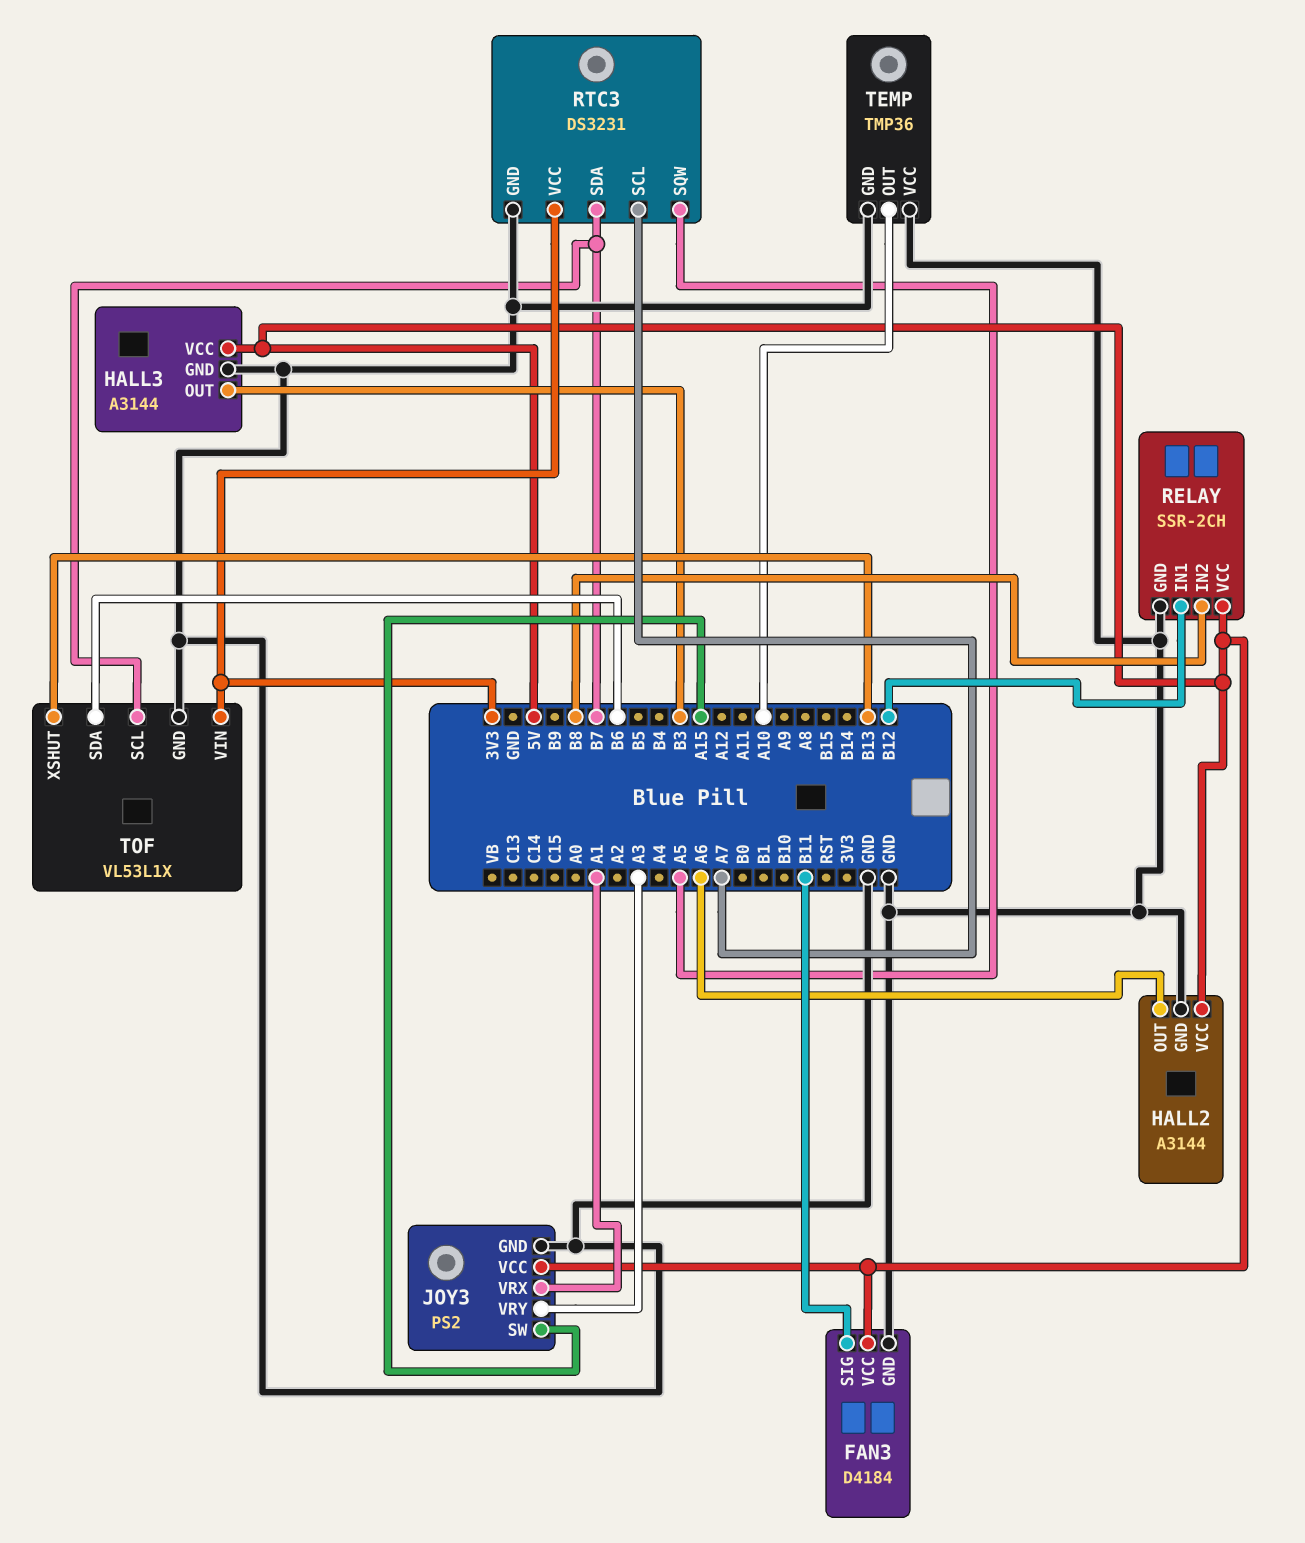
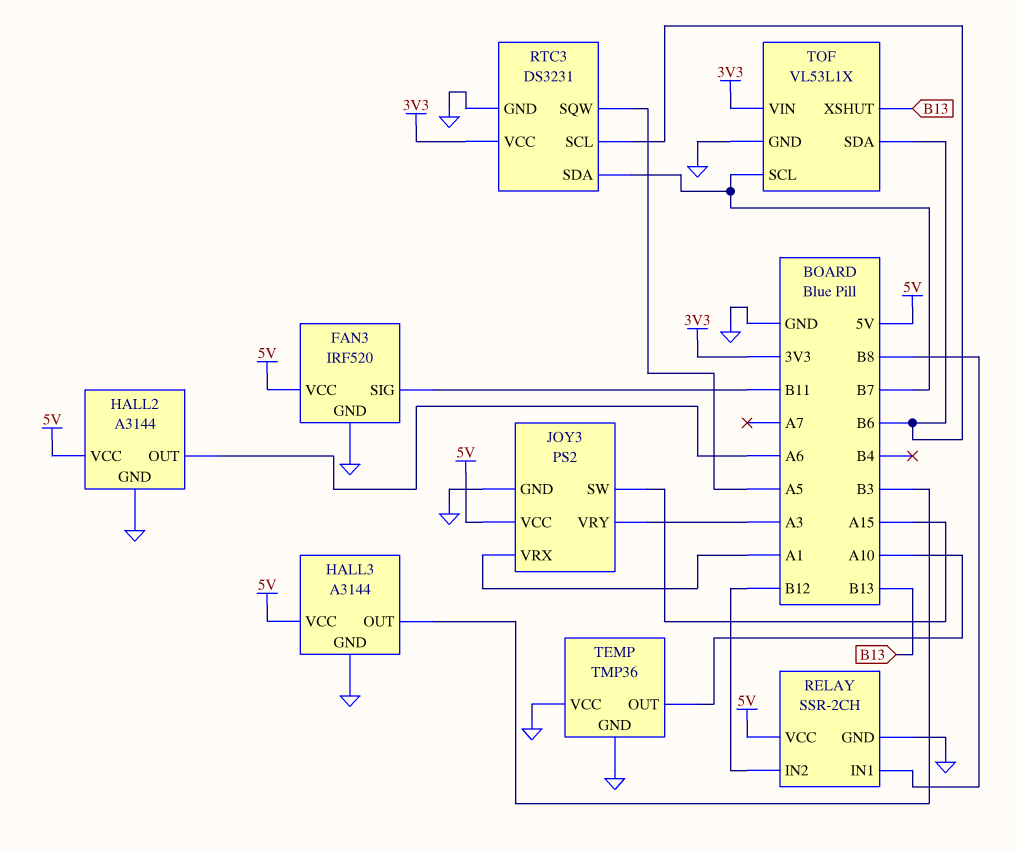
FAN3: D4184 -> IRF520
RELAY pin IN1: B12 -> B8
RELAY pin IN2: B8 -> B12
RTC3 pin SCL: A7 -> B6

